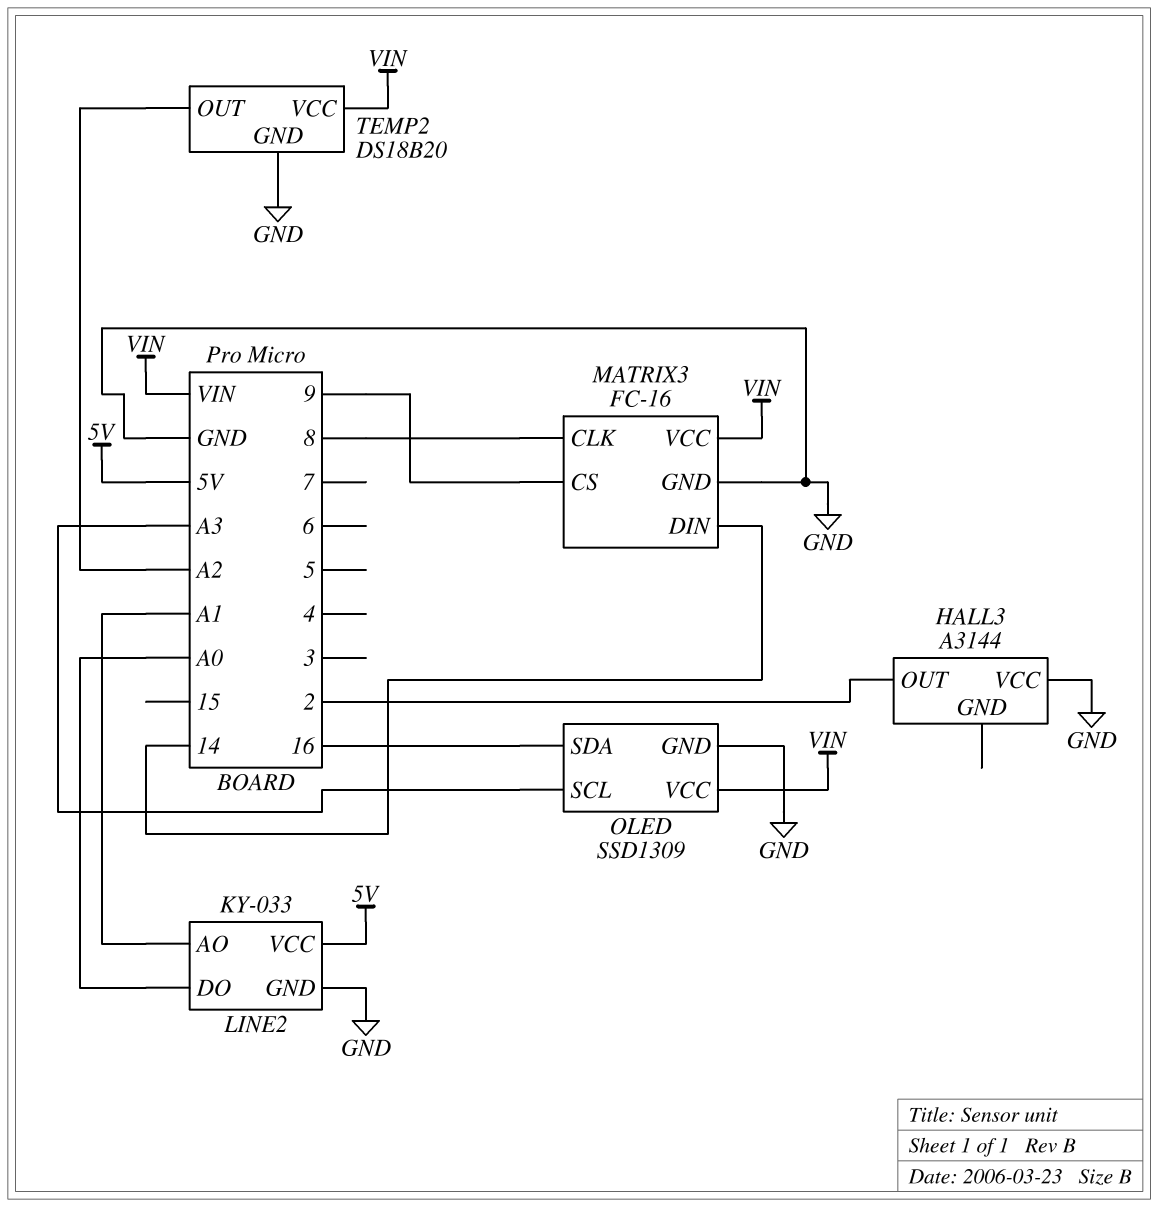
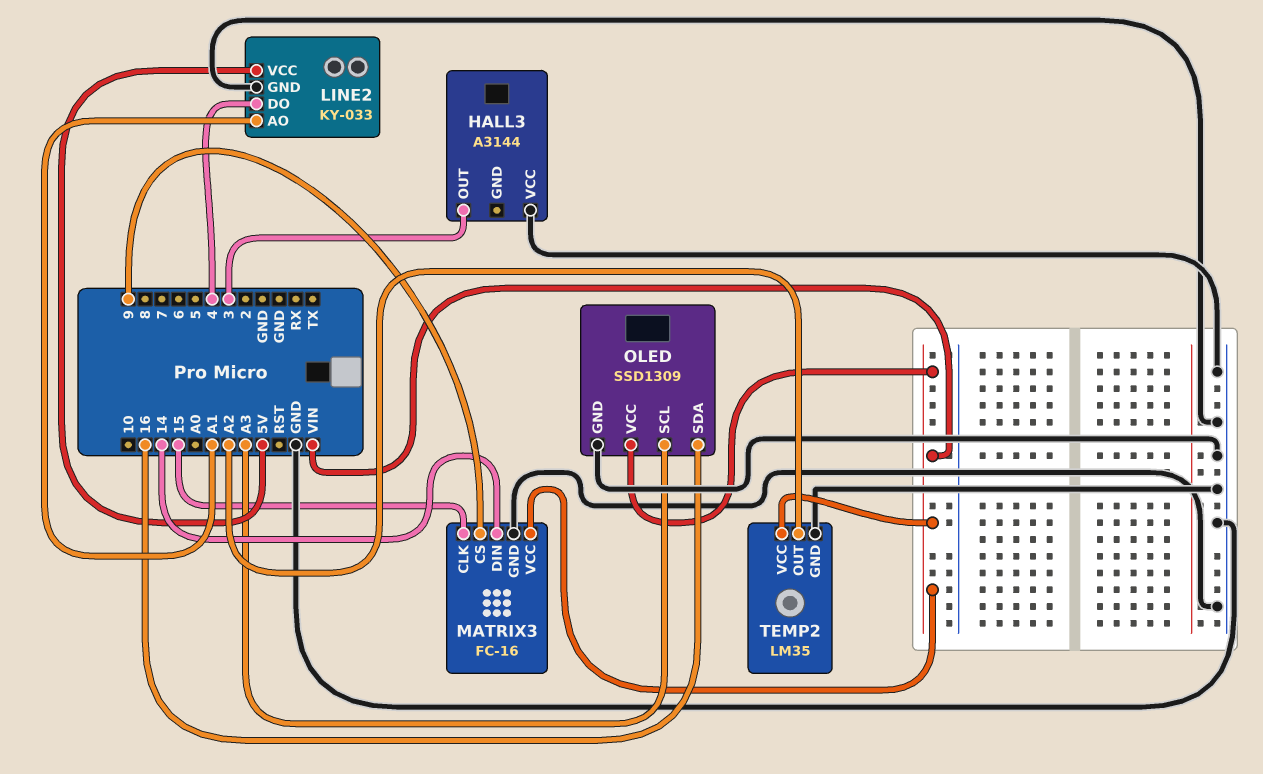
HALL3 pin OUT: 2 -> 3
LINE2 pin DO: A0 -> 4
MATRIX3 pin CLK: 8 -> 15
TEMP2: DS18B20 -> LM35

